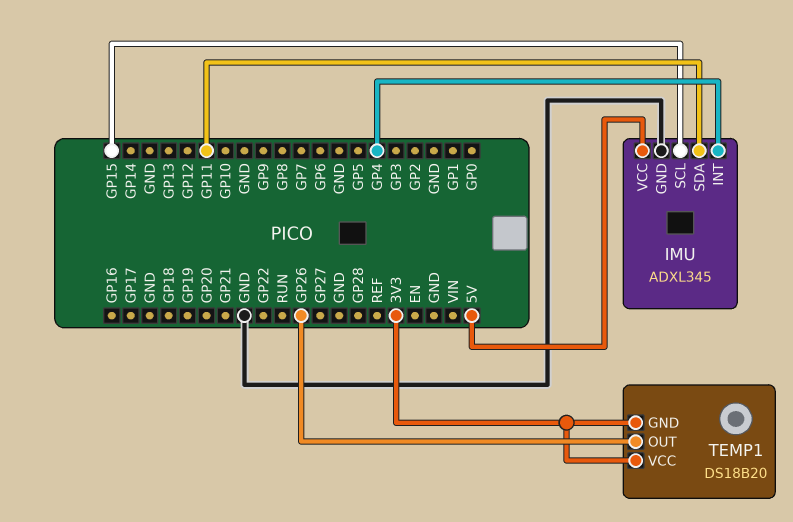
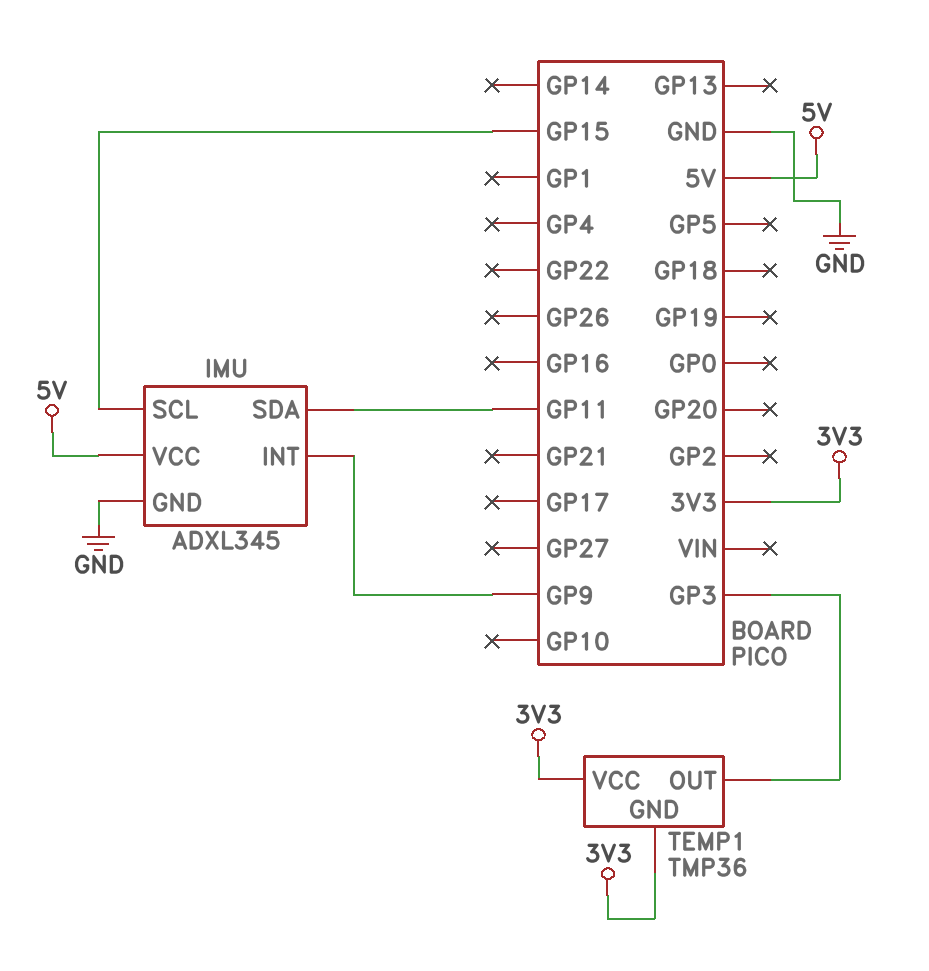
IMU pin INT: GP4 -> GP9
TEMP1: DS18B20 -> TMP36
TEMP1 pin OUT: GP26 -> GP3

